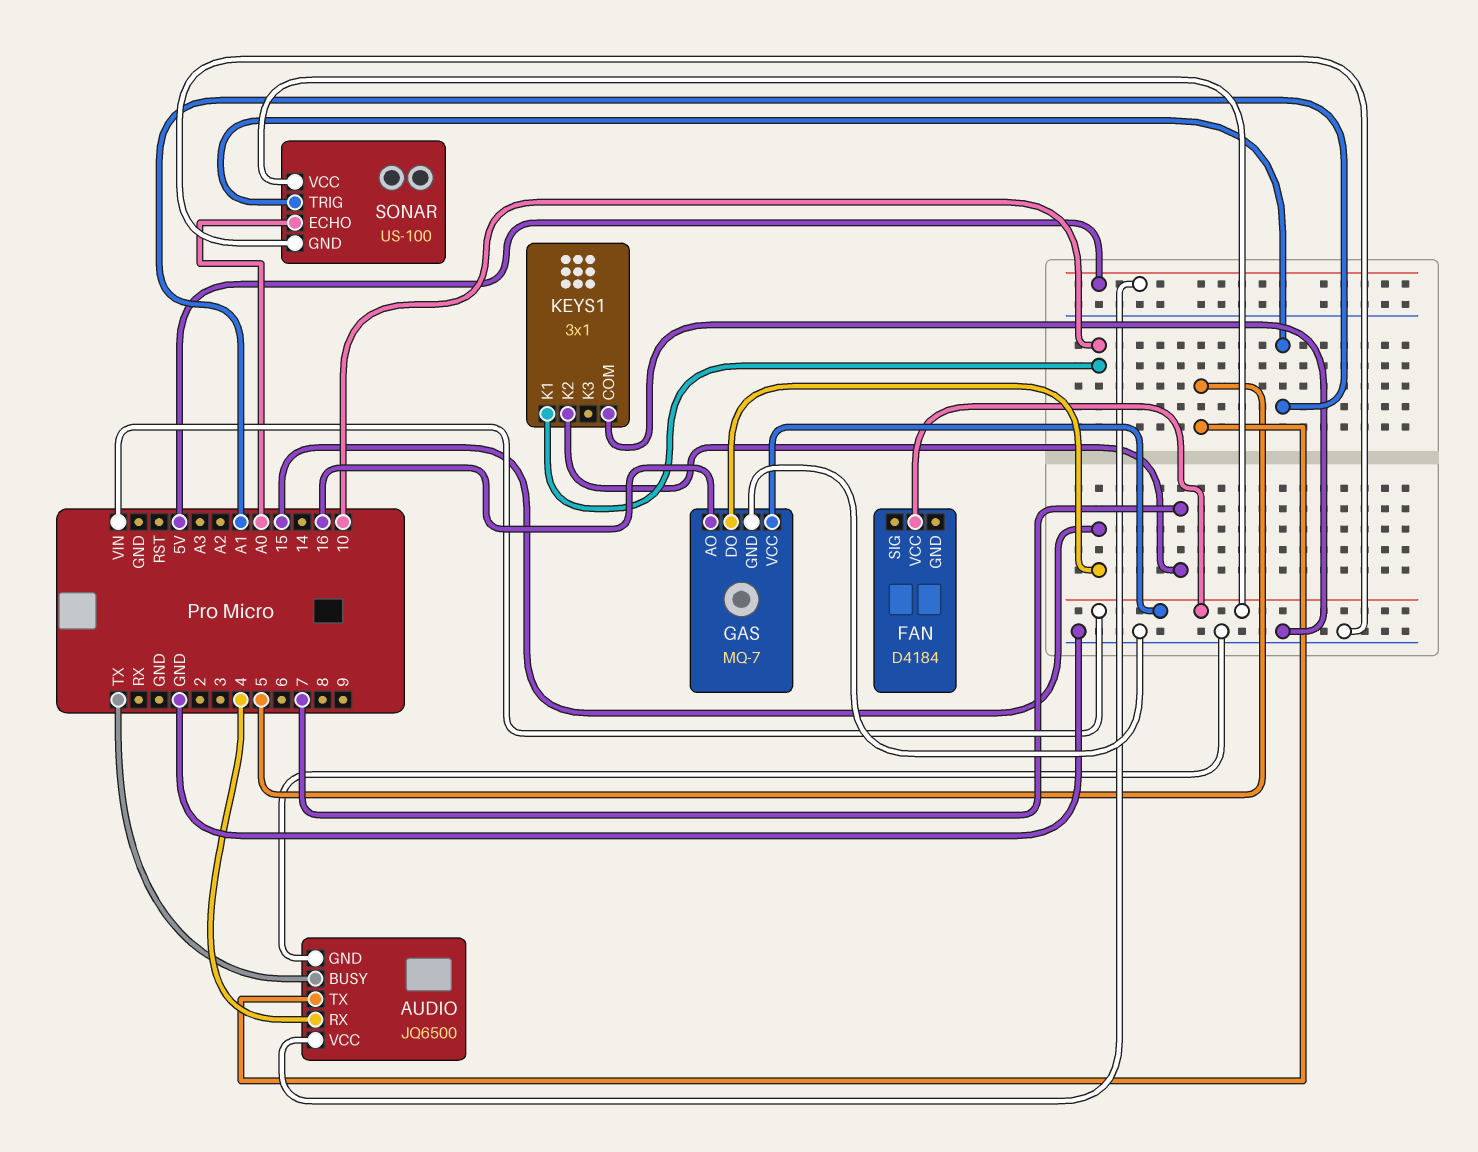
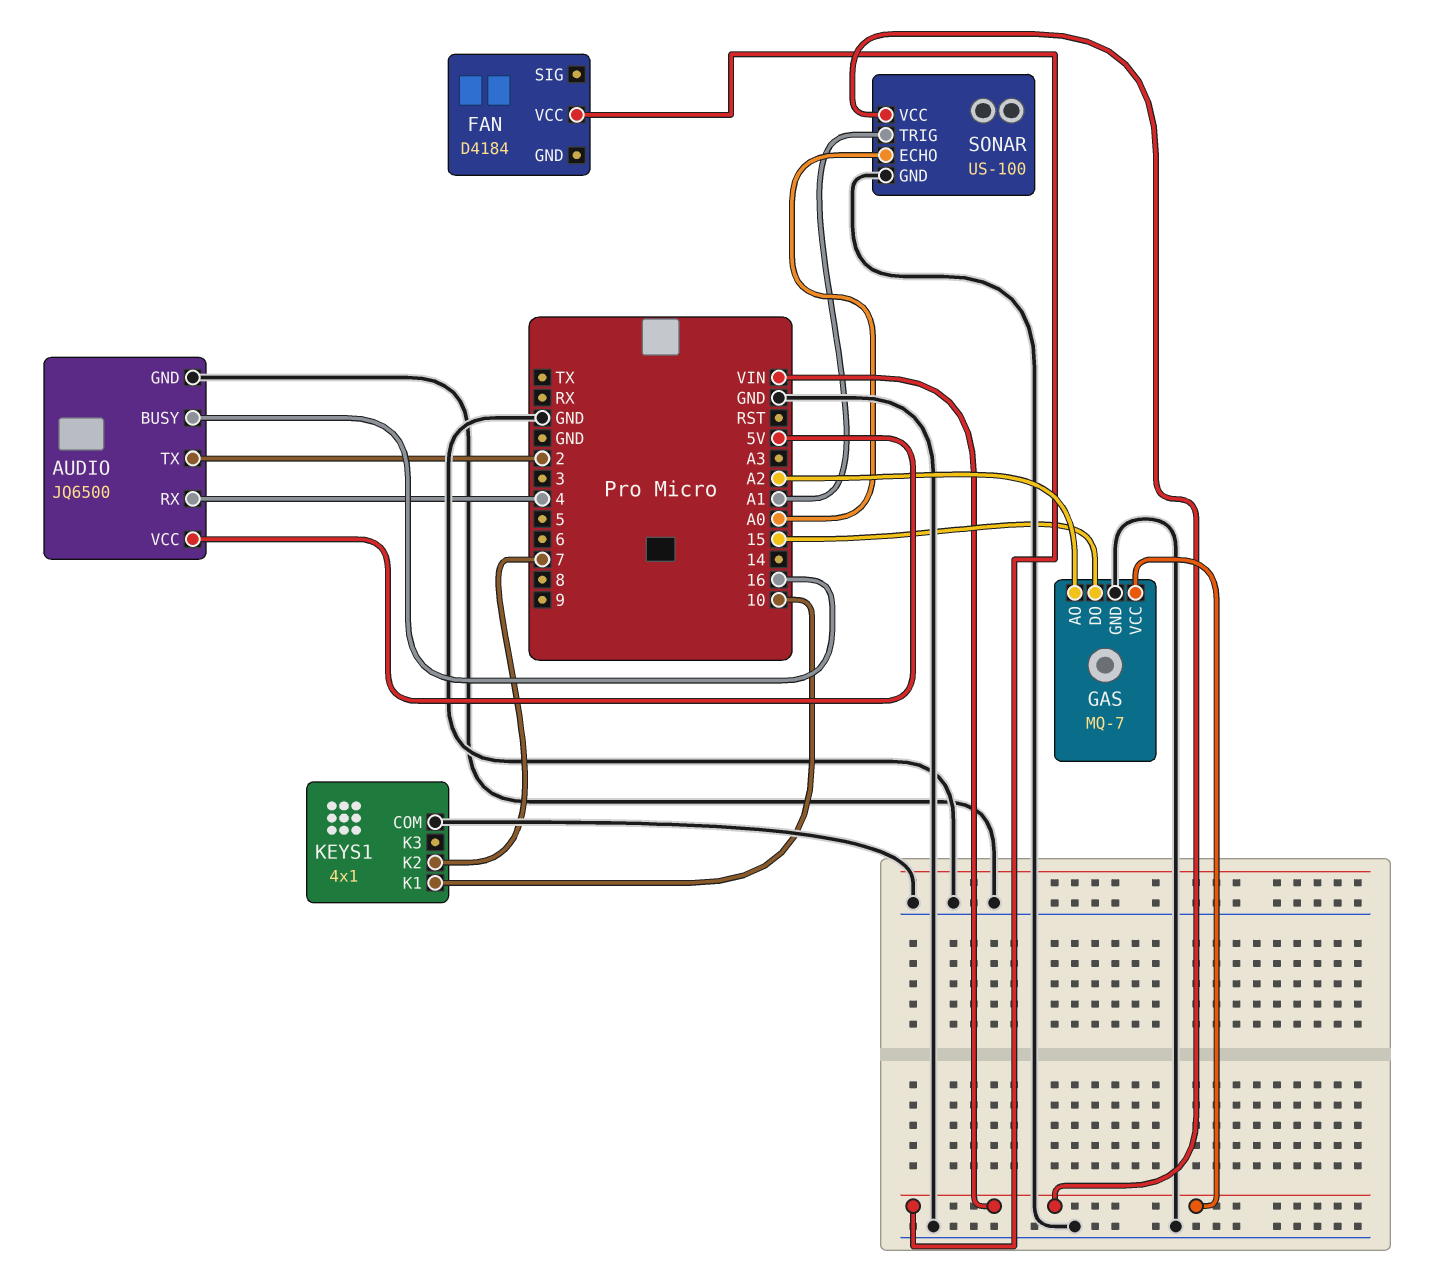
AUDIO pin BUSY: TX -> 16
AUDIO pin TX: 5 -> 2
GAS pin AO: 16 -> A2
KEYS1: 3x1 -> 4x1

